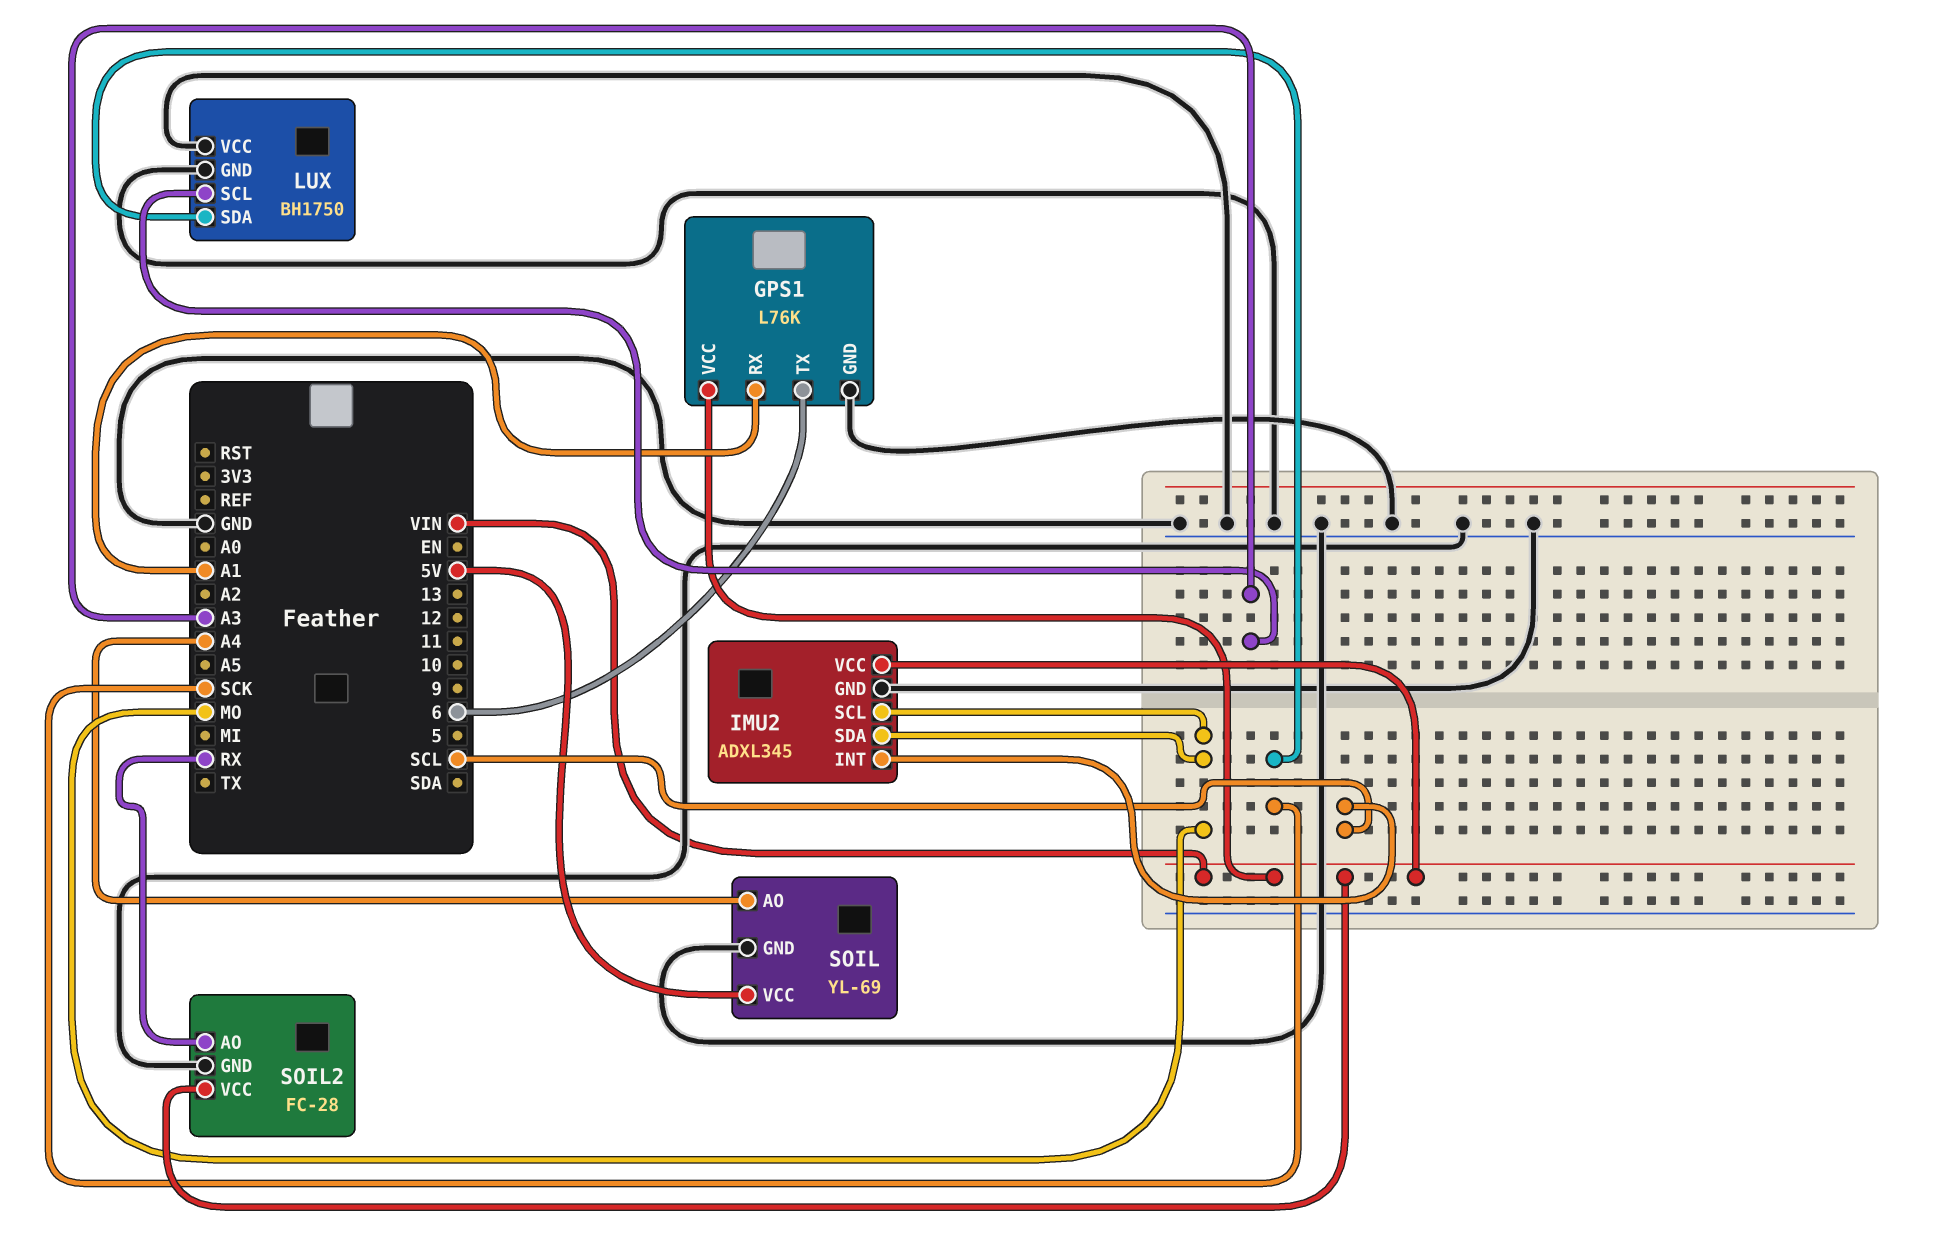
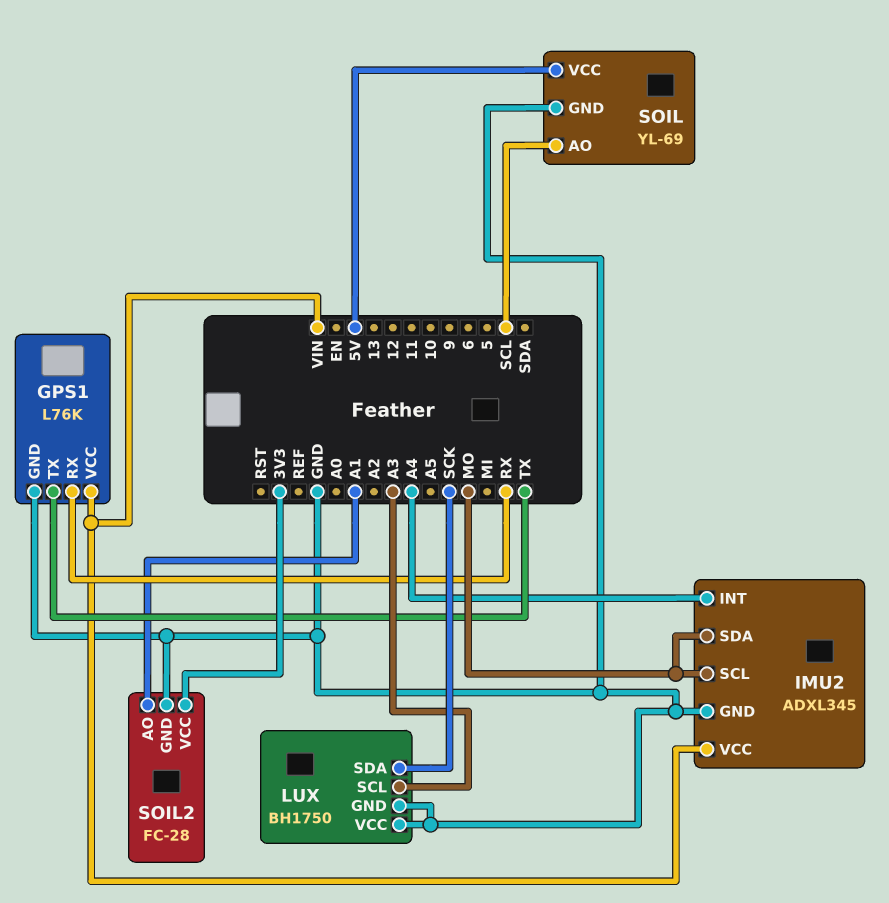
GPS1 pin RX: A1 -> RX
GPS1 pin TX: 6 -> TX
IMU2 pin INT: SCL -> A4
SOIL pin AO: A4 -> SCL
SOIL2 pin AO: RX -> A1
SOIL2 pin VCC: VIN -> 3V3

